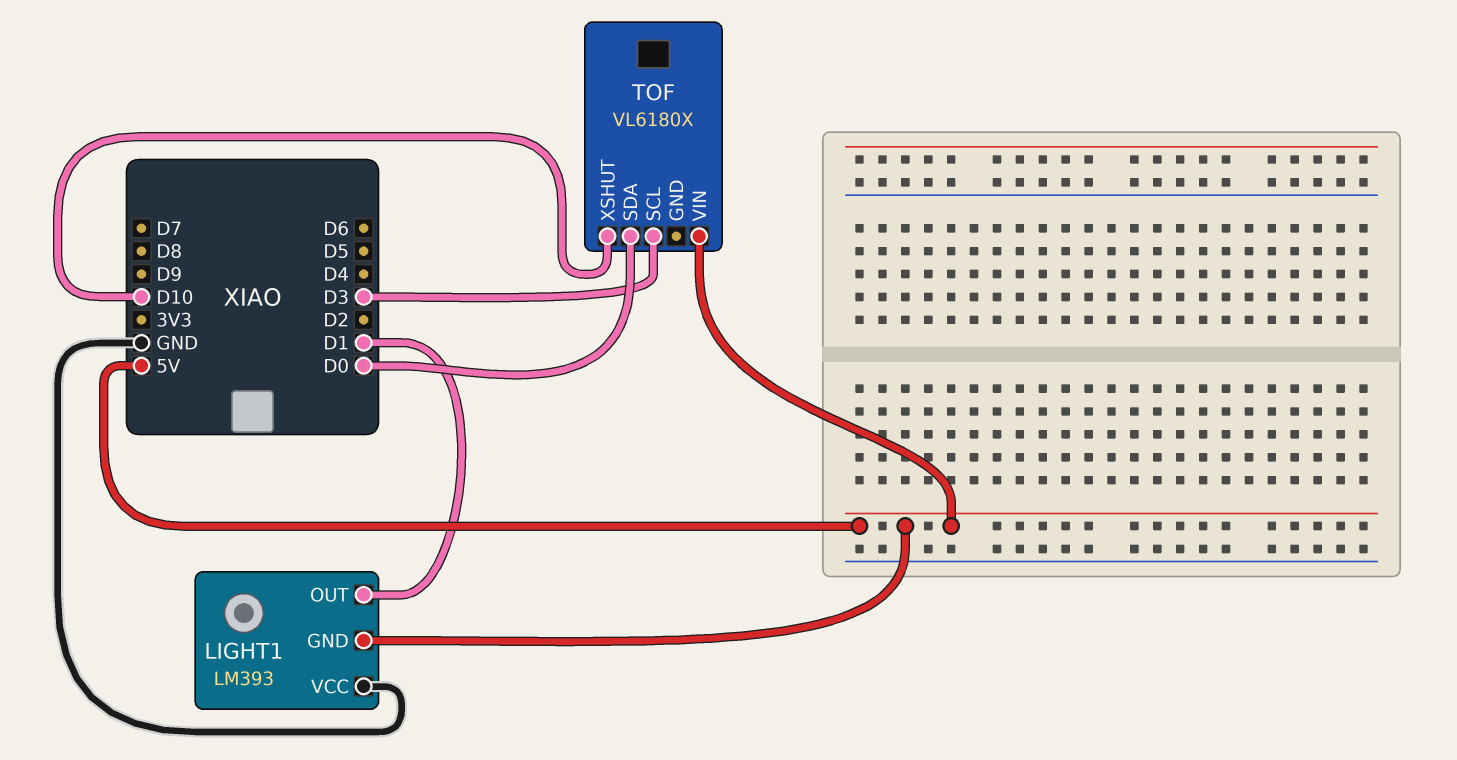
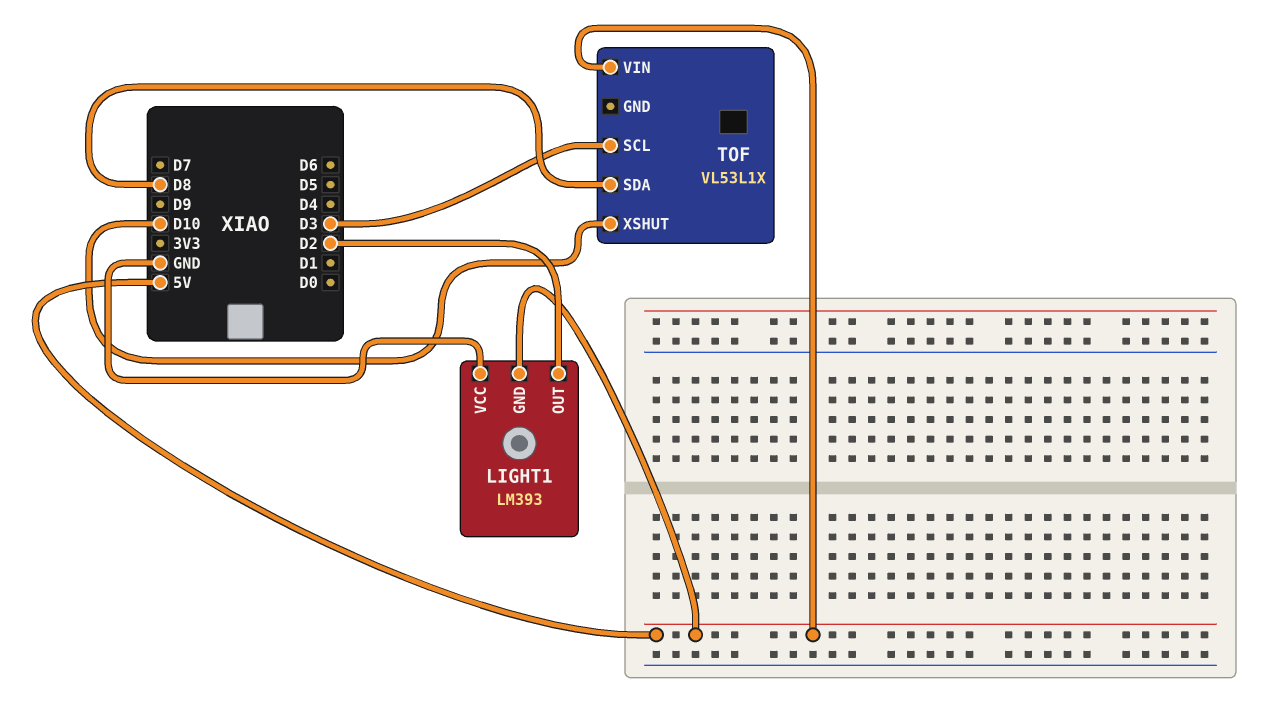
LIGHT1 pin OUT: D1 -> D2
TOF: VL6180X -> VL53L1X
TOF pin SDA: D0 -> D8

